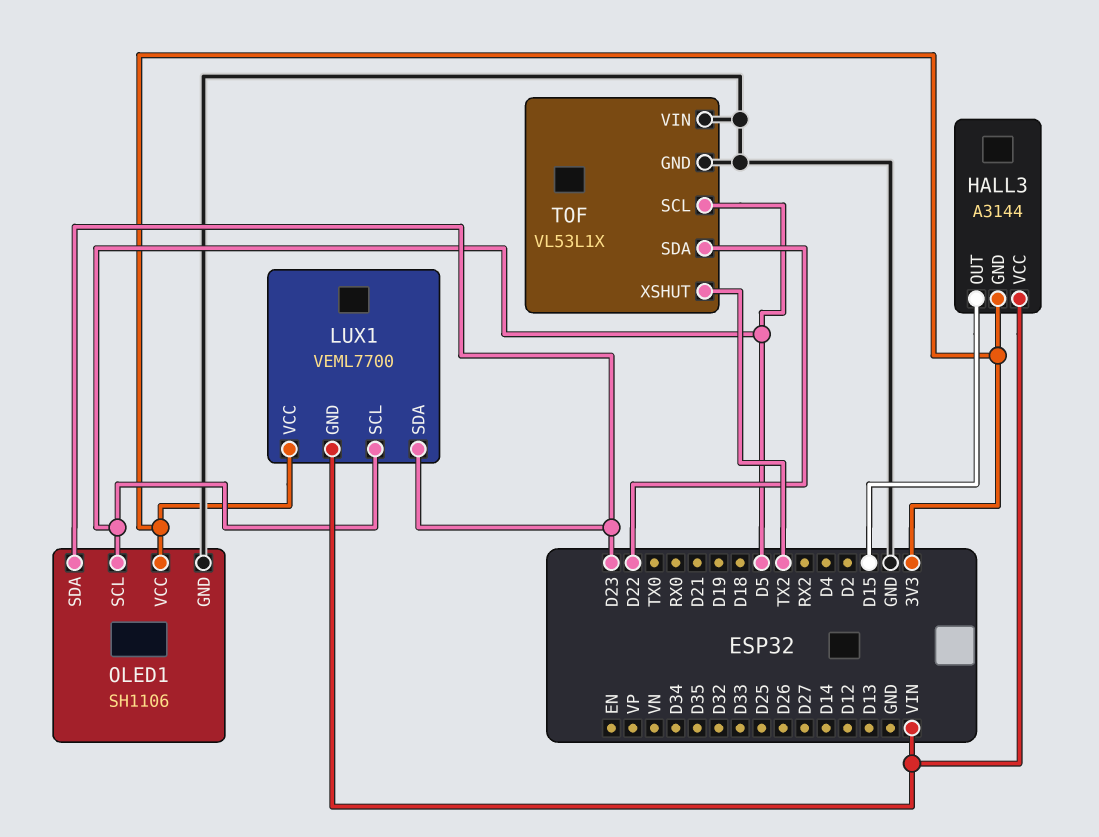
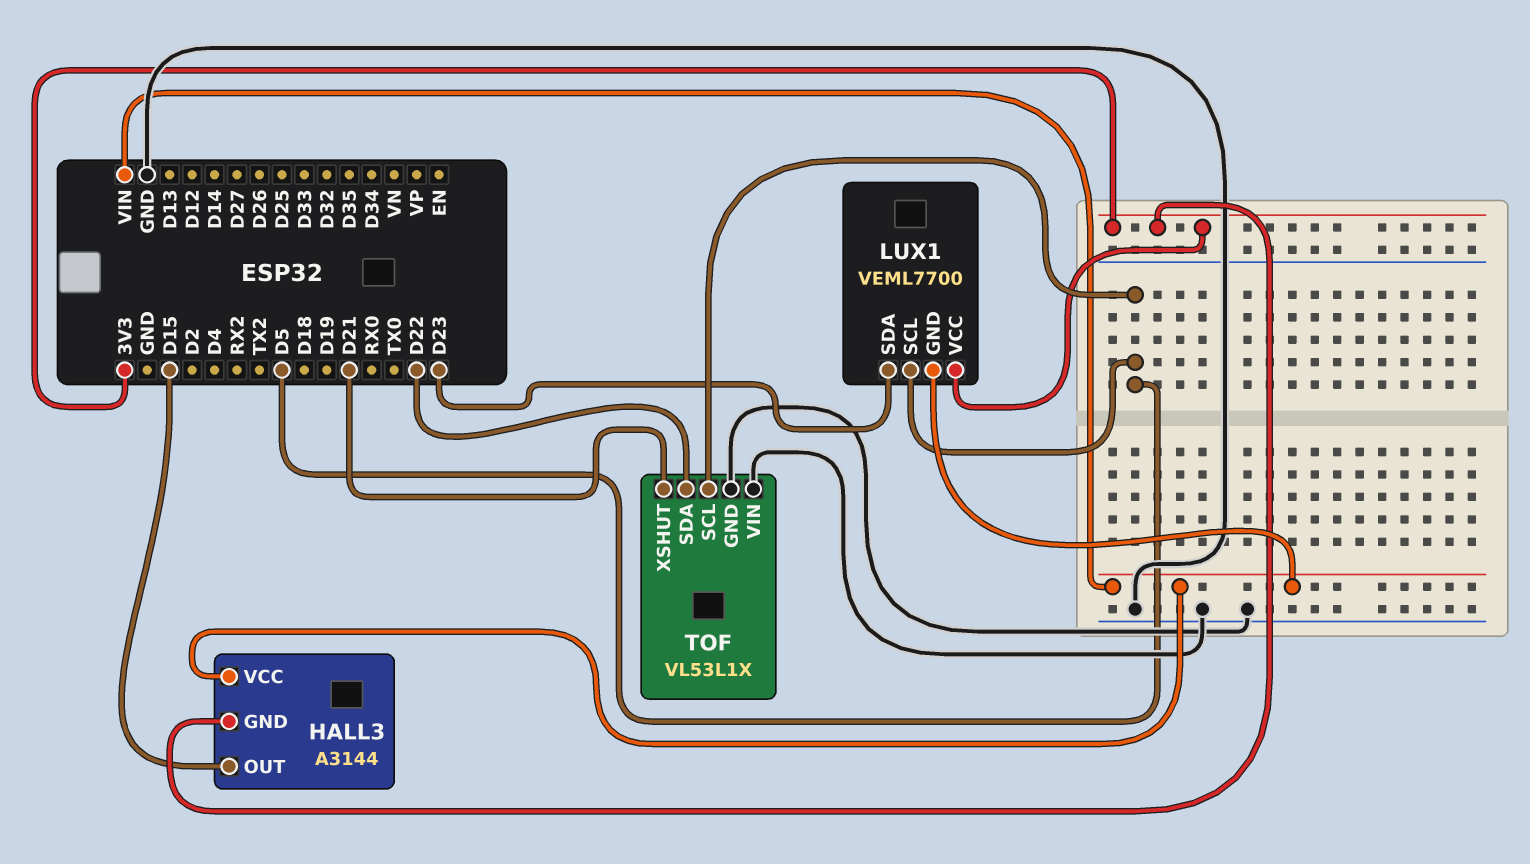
OLED1: SH1106 -> none
OLED1 pin GND: GND -> none
OLED1 pin SCL: D5 -> none
OLED1 pin SDA: D23 -> none
OLED1 pin VCC: 3V3 -> none
TOF pin XSHUT: TX2 -> D21

